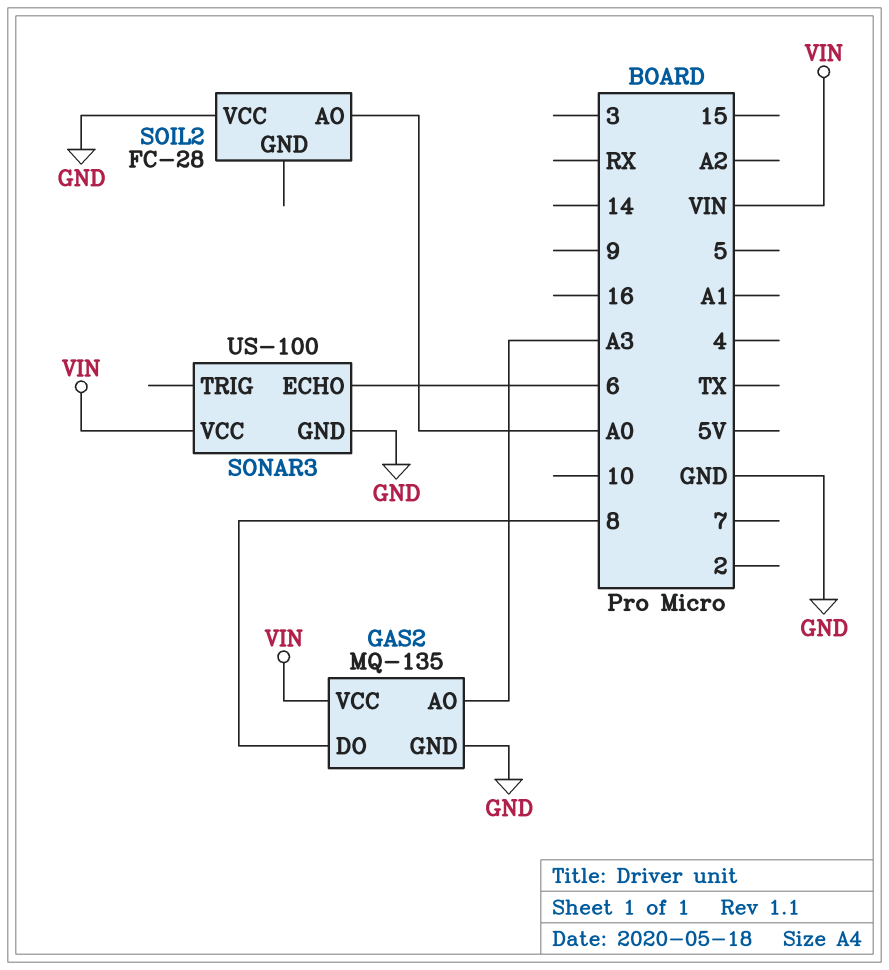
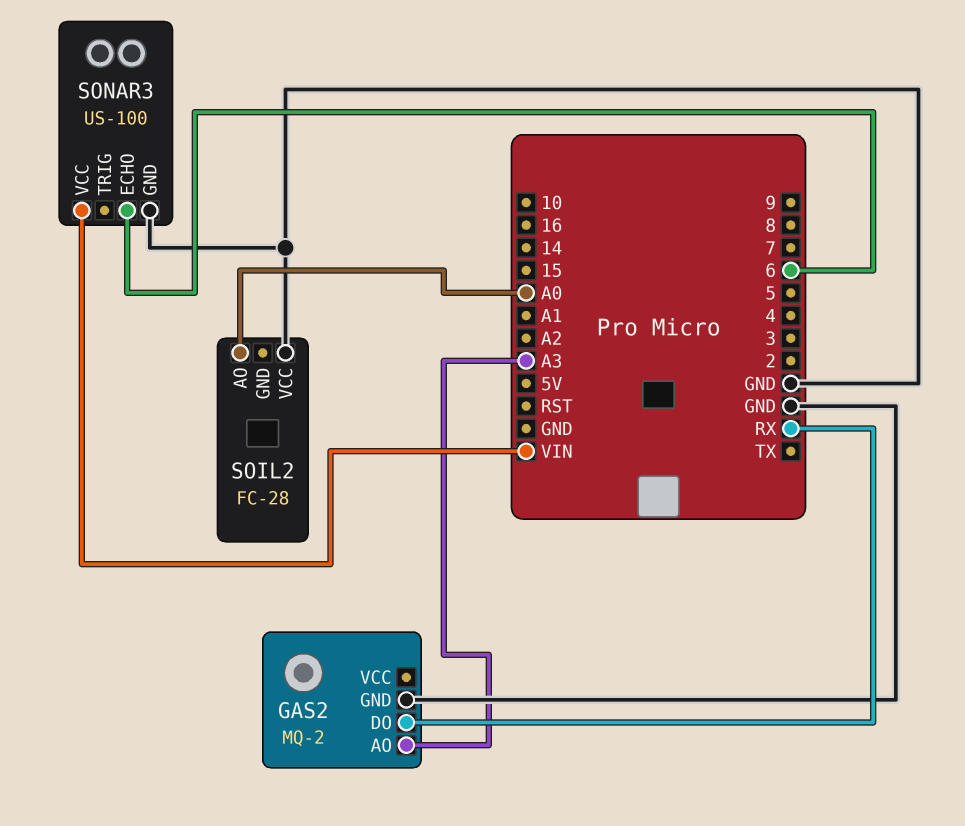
GAS2: MQ-135 -> MQ-2
GAS2 pin DO: 8 -> RX
GAS2 pin VCC: VIN -> none

